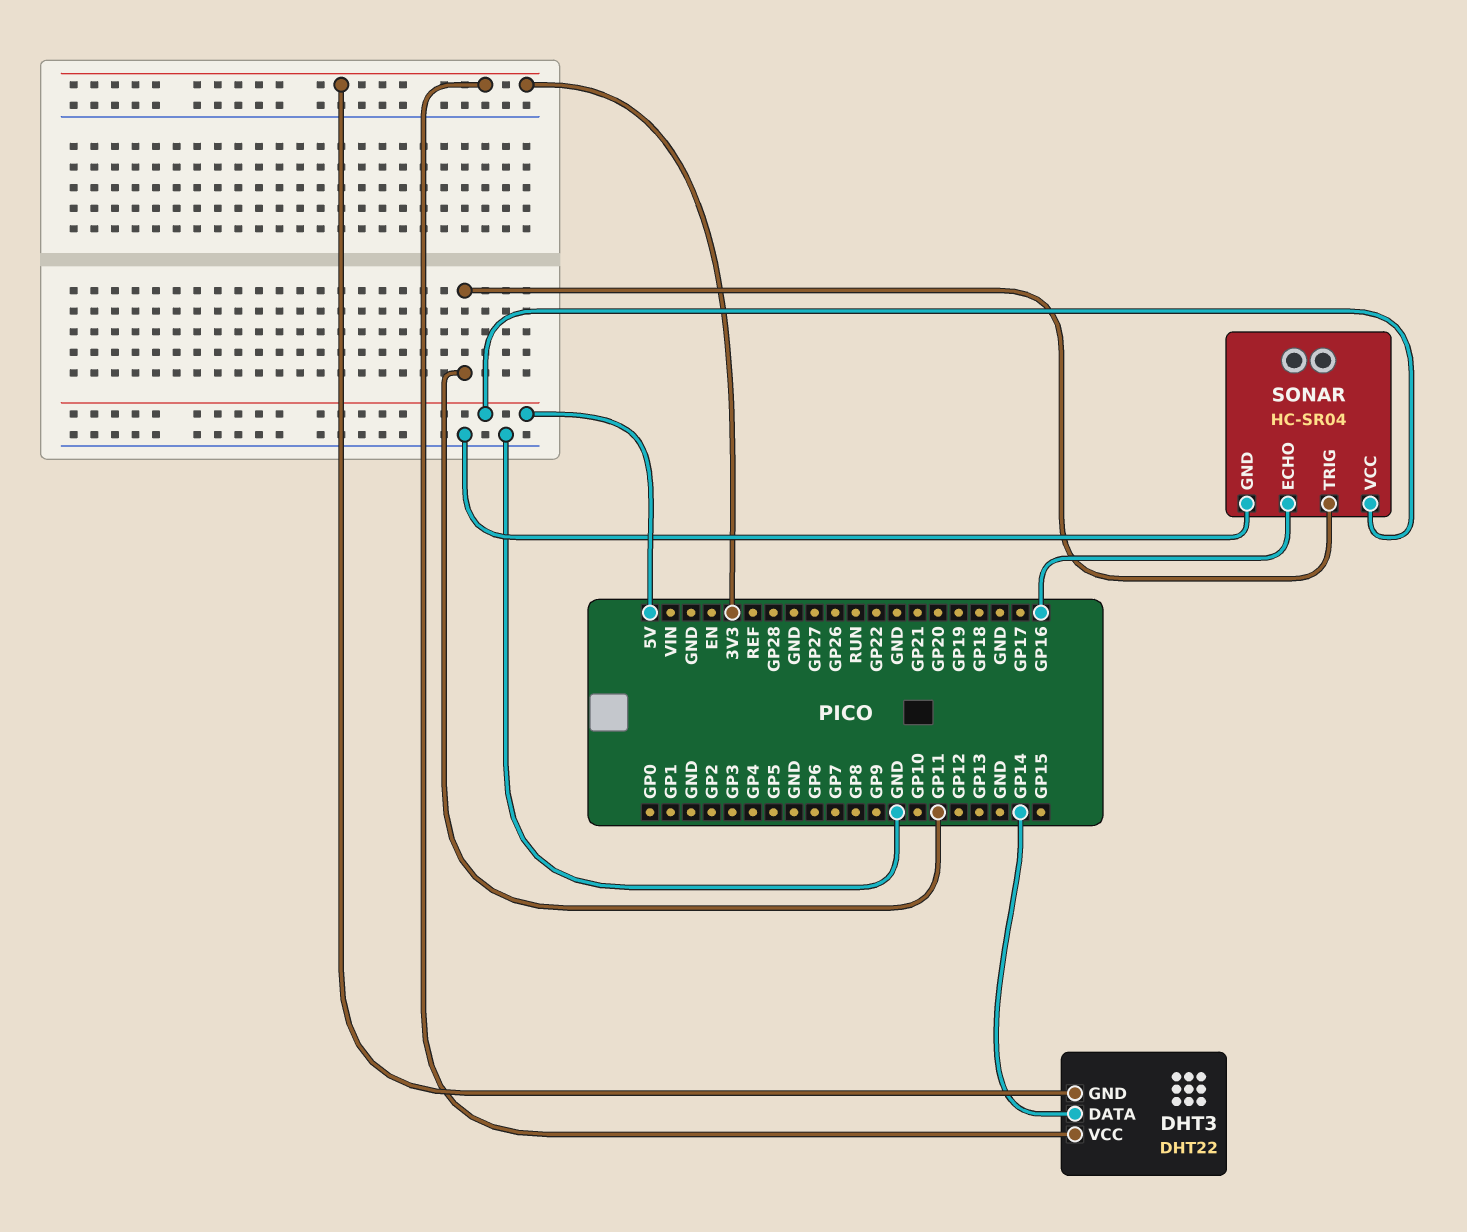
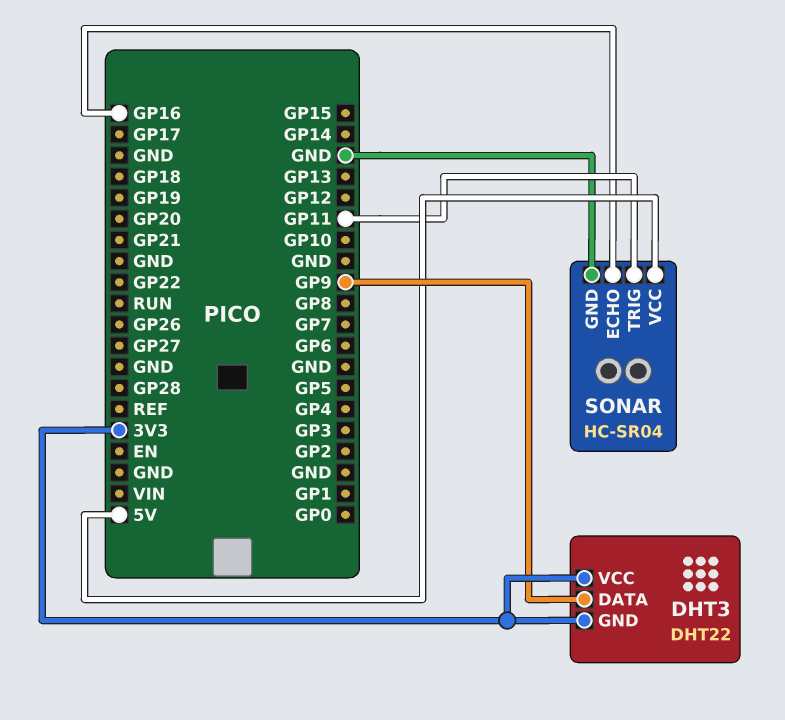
DHT3 pin DATA: GP14 -> GP9

